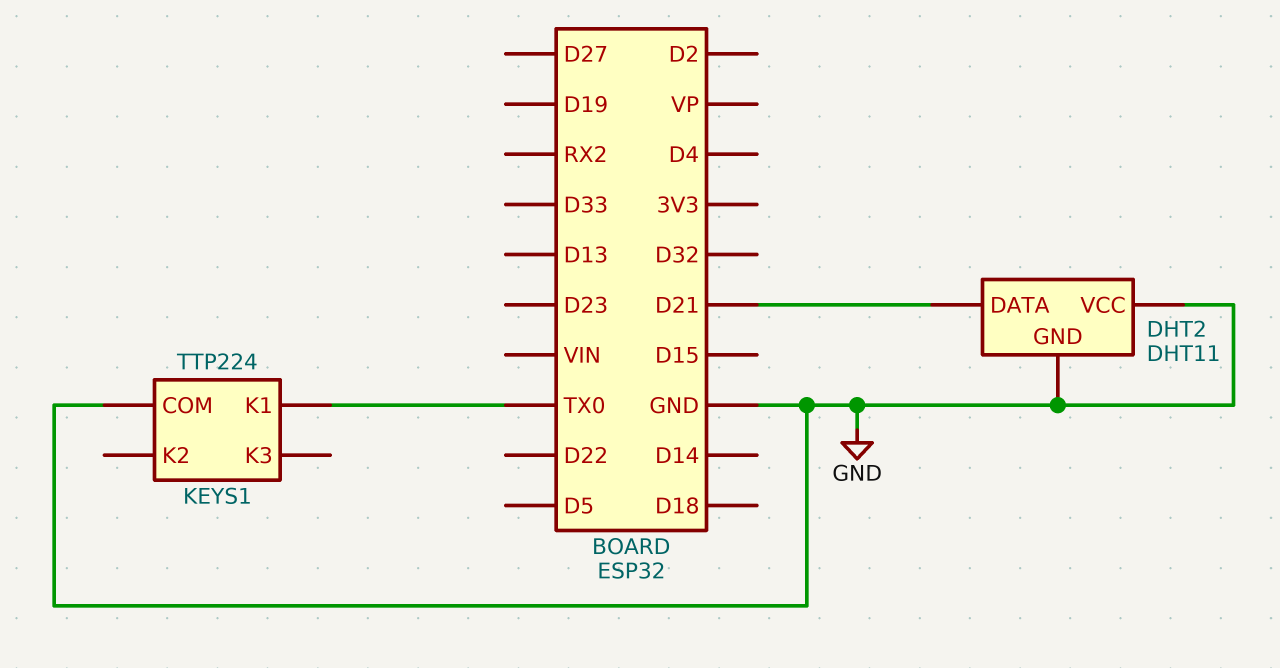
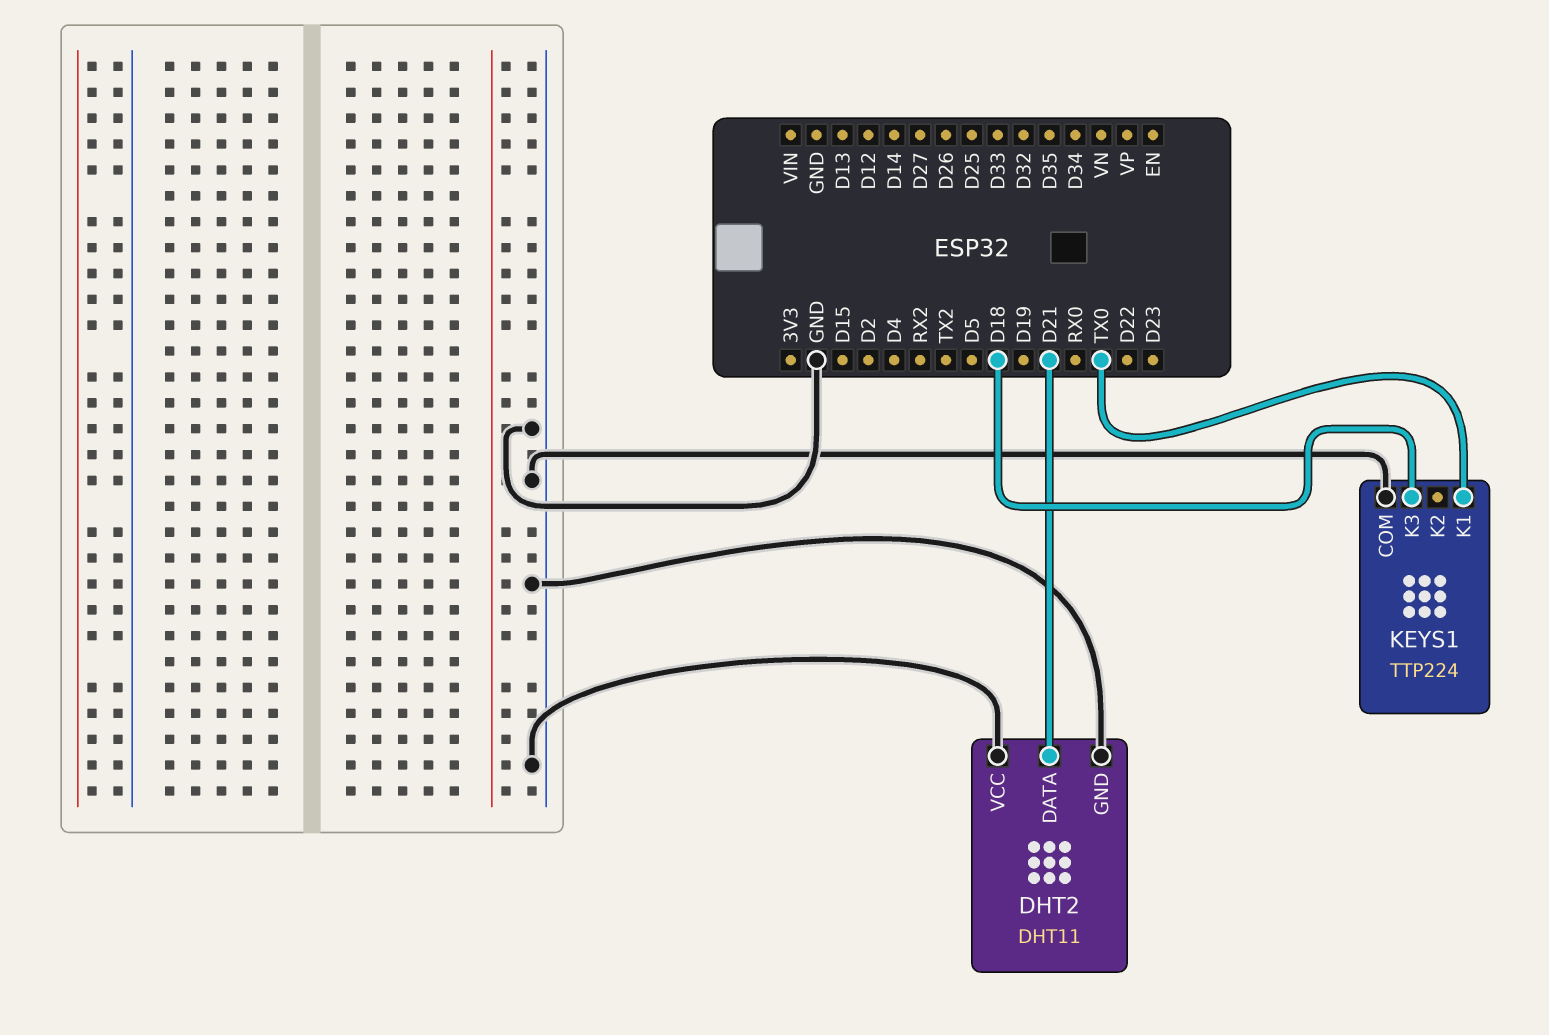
KEYS1 pin K3: none -> D18

